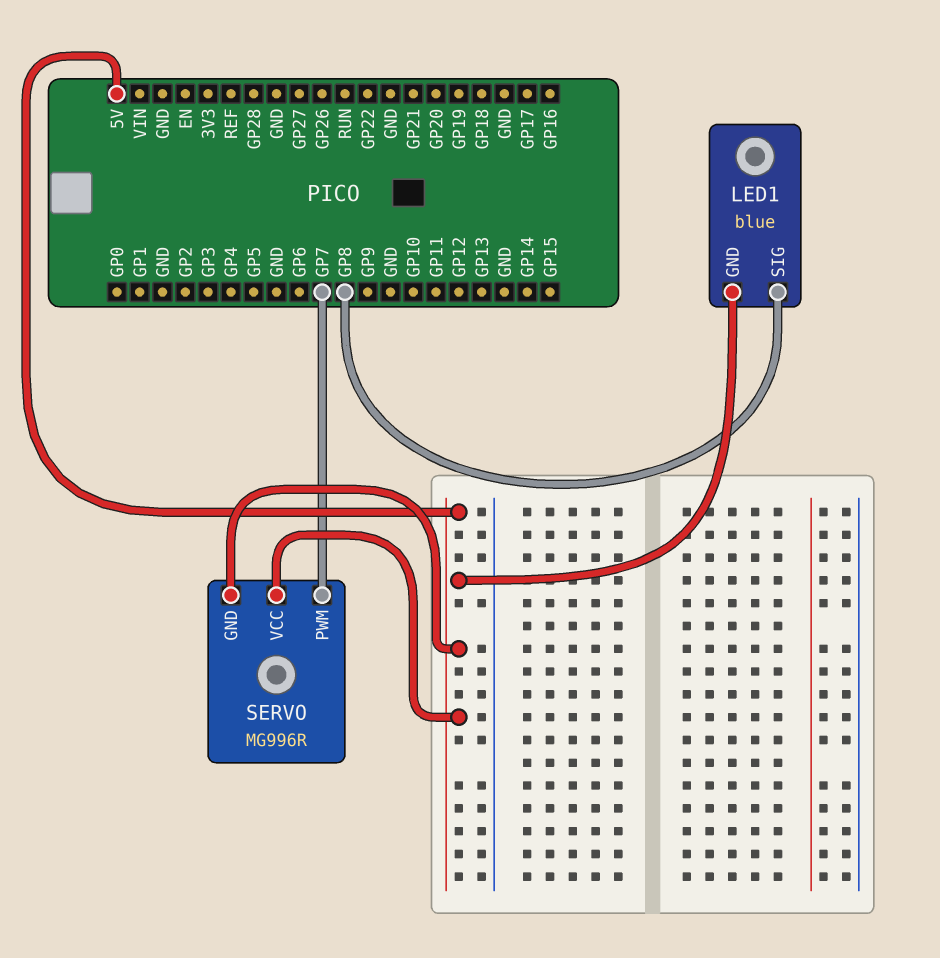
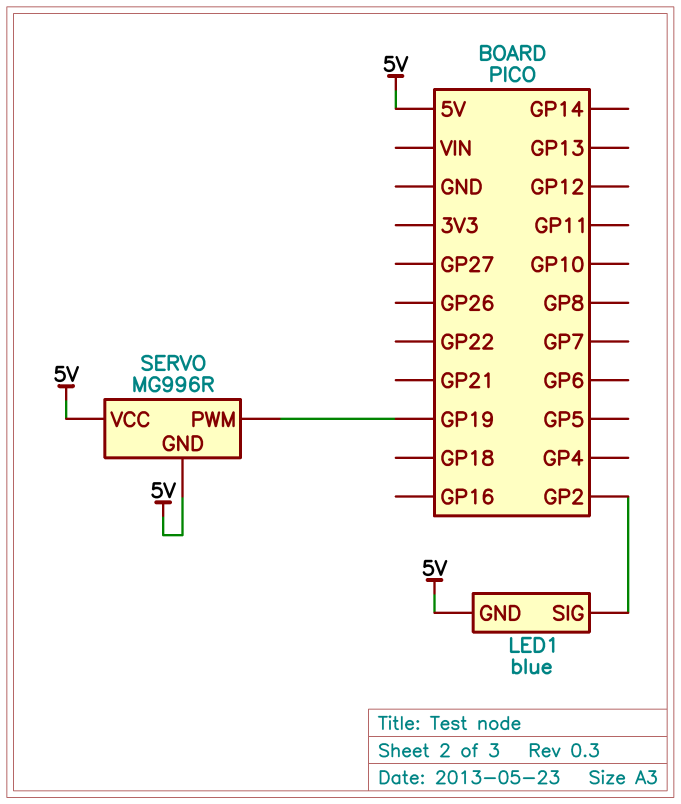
LED1 pin SIG: GP8 -> GP2
SERVO pin PWM: GP7 -> GP19

